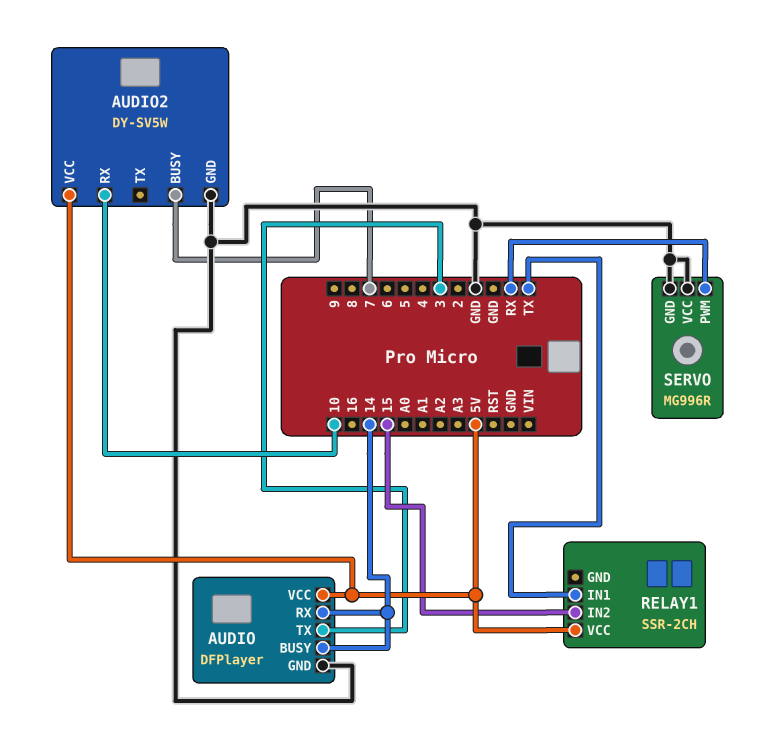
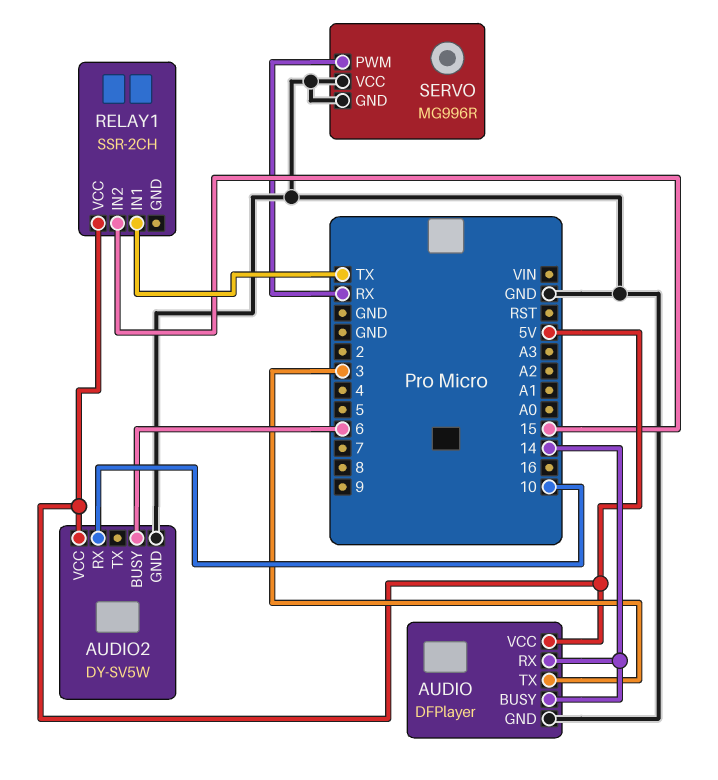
AUDIO2 pin BUSY: 7 -> 6

